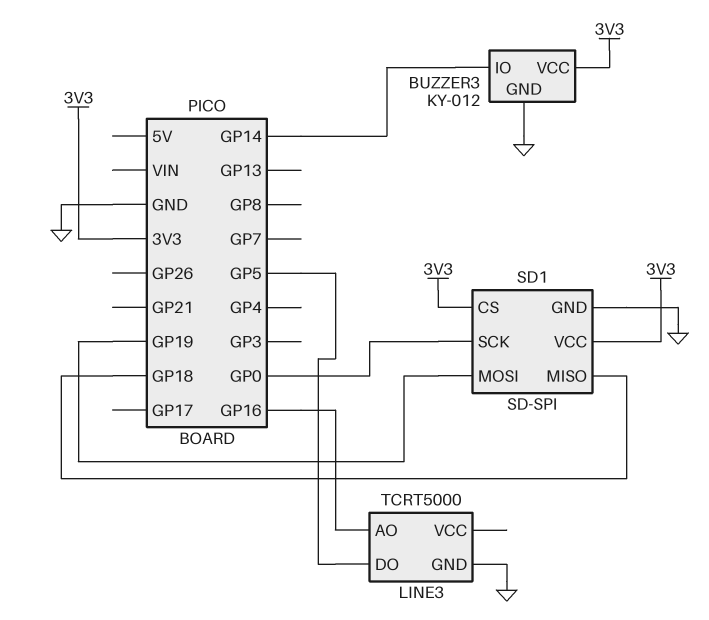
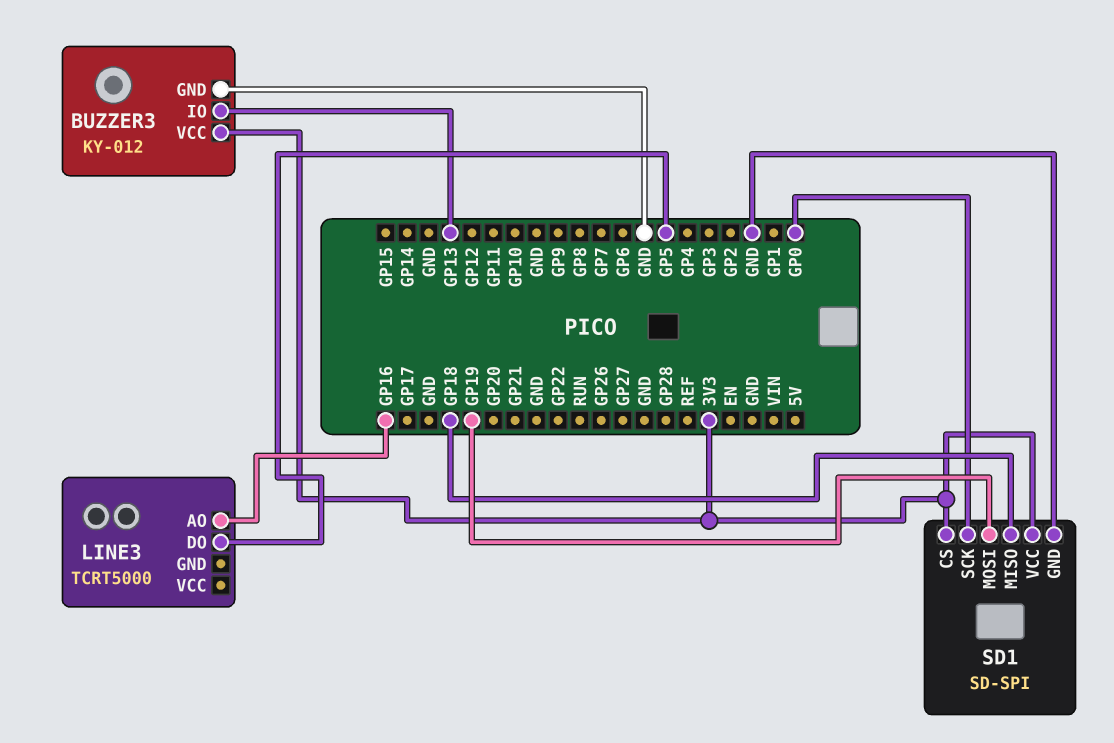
BUZZER3 pin IO: GP14 -> GP13
LINE3 pin GND: GND -> none

